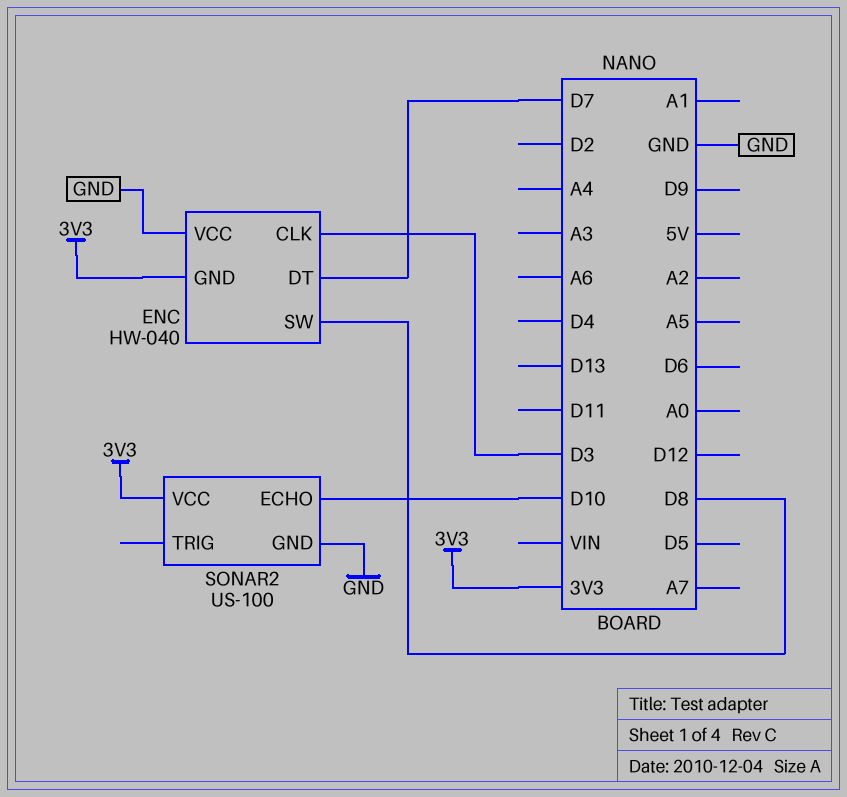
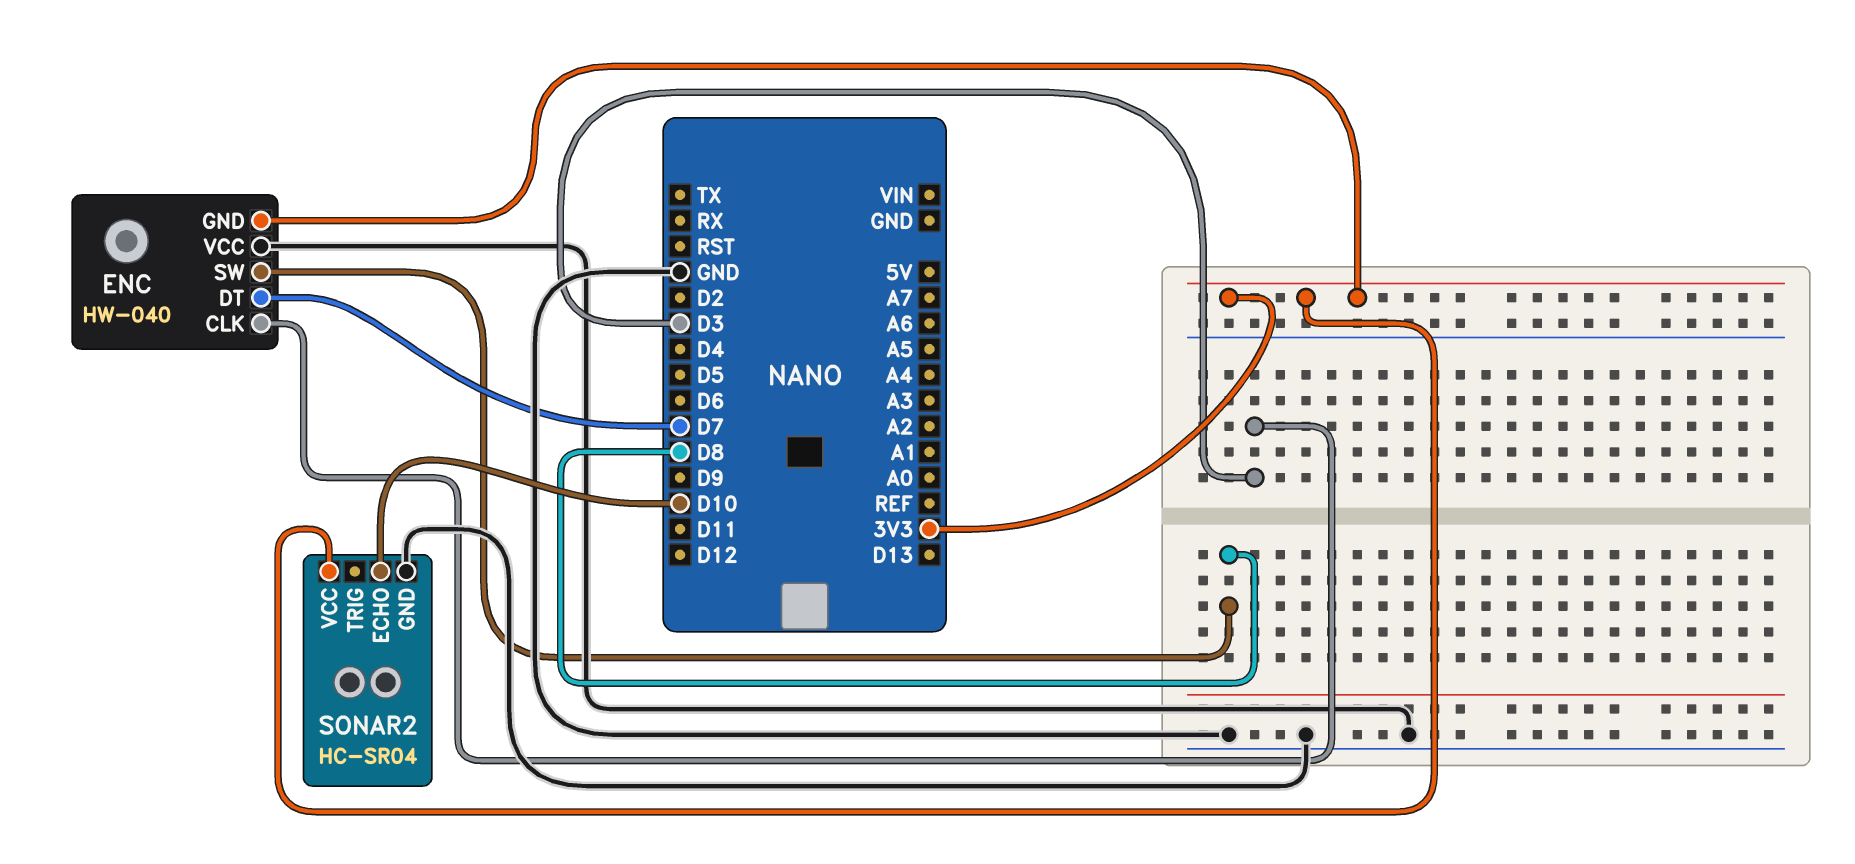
SONAR2: US-100 -> HC-SR04

